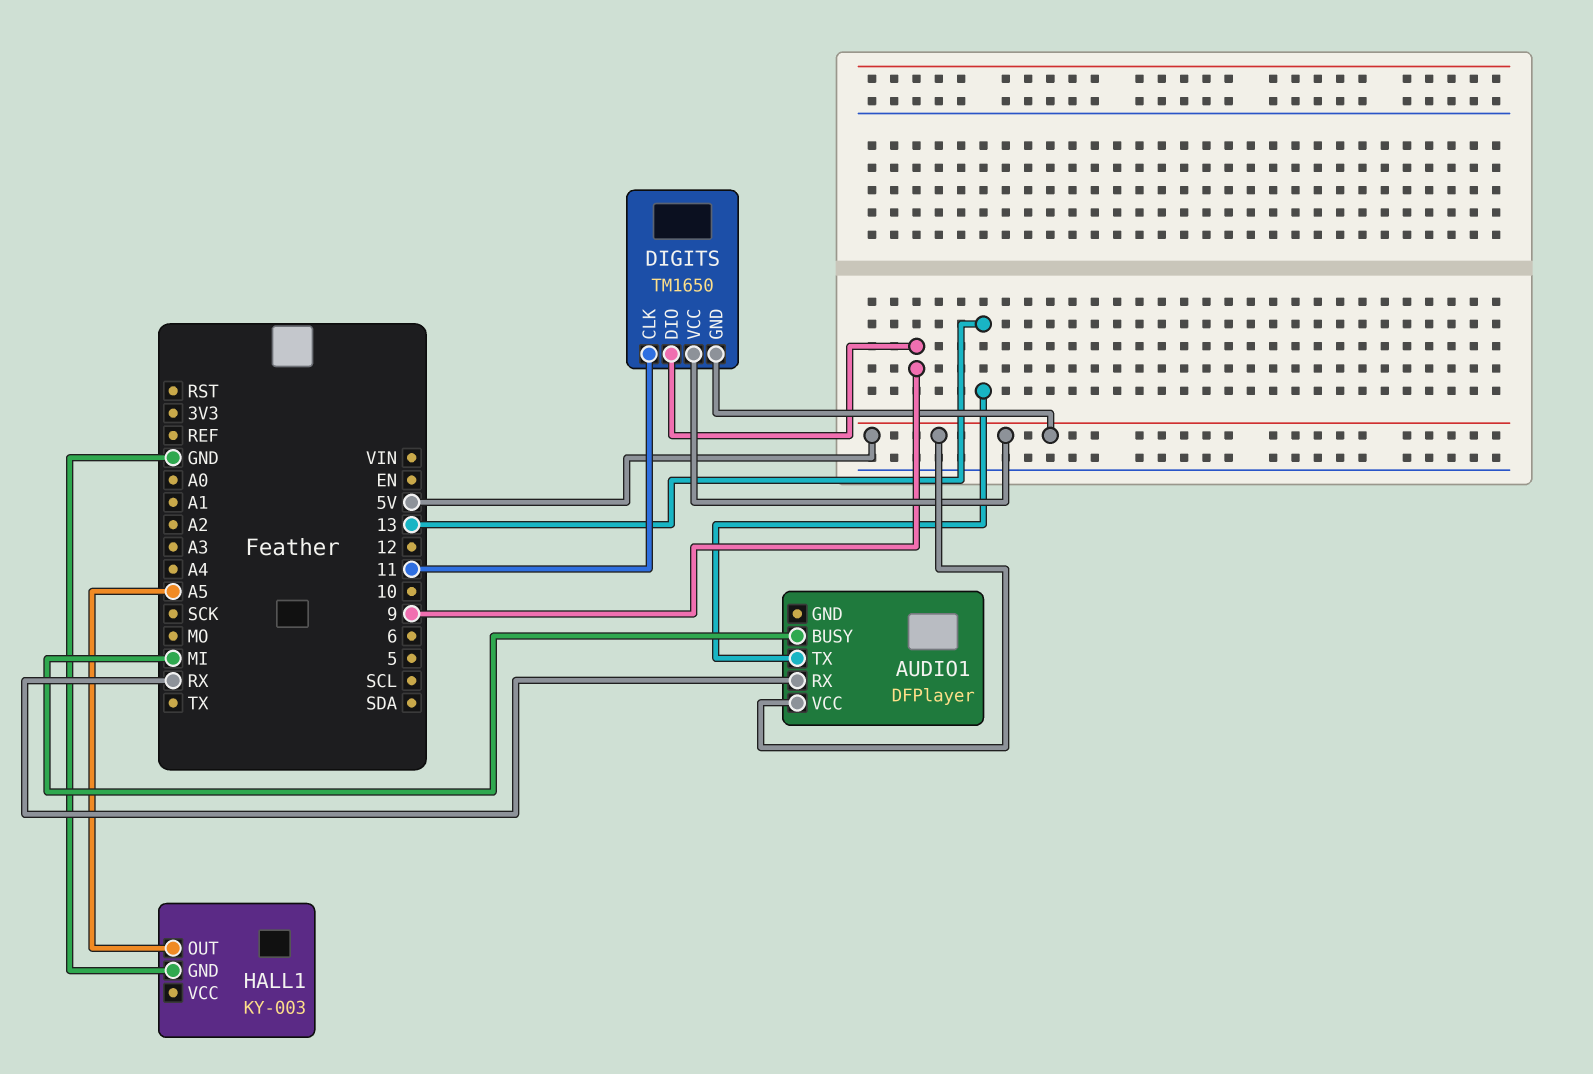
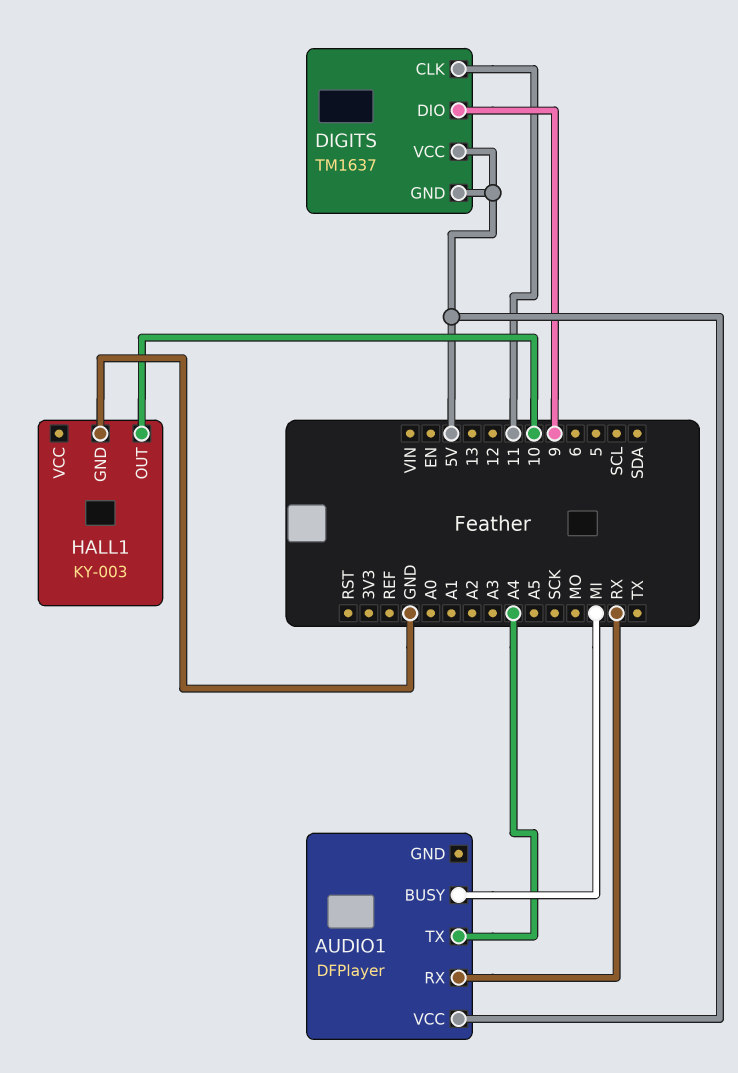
AUDIO1 pin TX: 13 -> A4
DIGITS: TM1650 -> TM1637
HALL1 pin OUT: A5 -> 10

